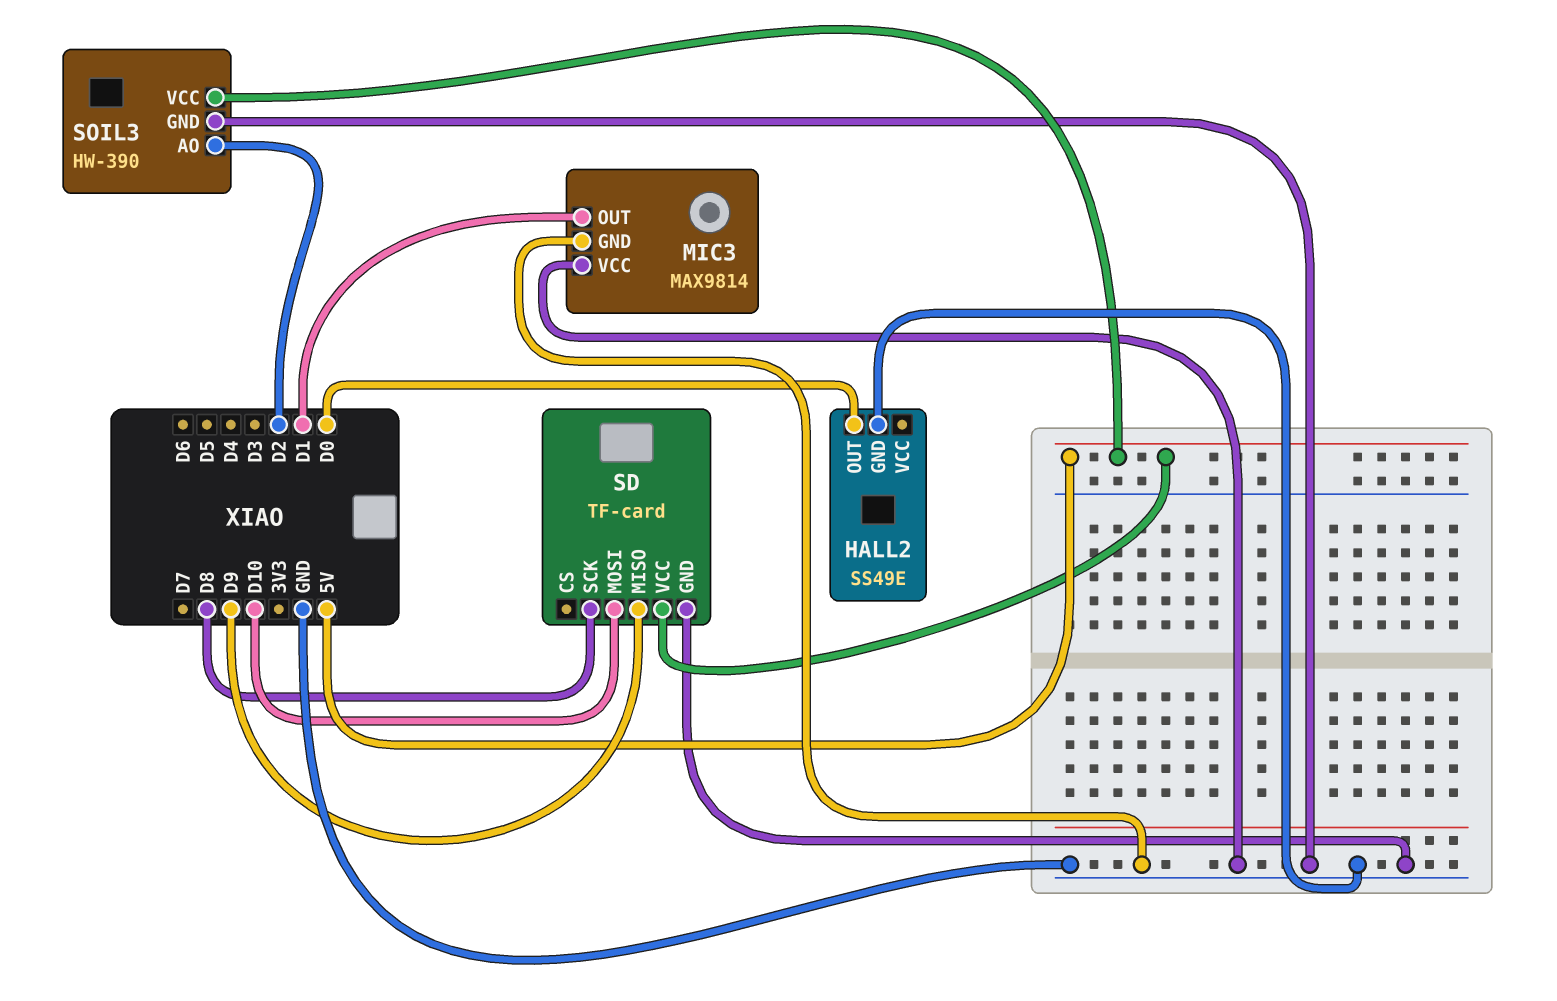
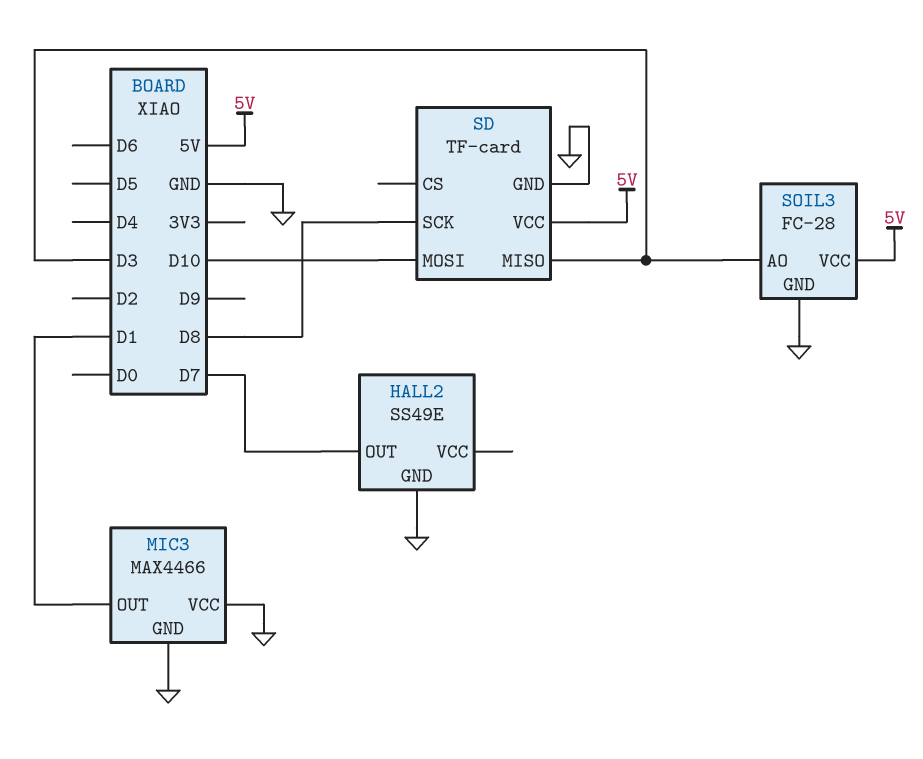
HALL2 pin OUT: D0 -> D7
MIC3: MAX9814 -> MAX4466
SD pin MISO: D9 -> D3
SOIL3: HW-390 -> FC-28
SOIL3 pin AO: D2 -> D3

